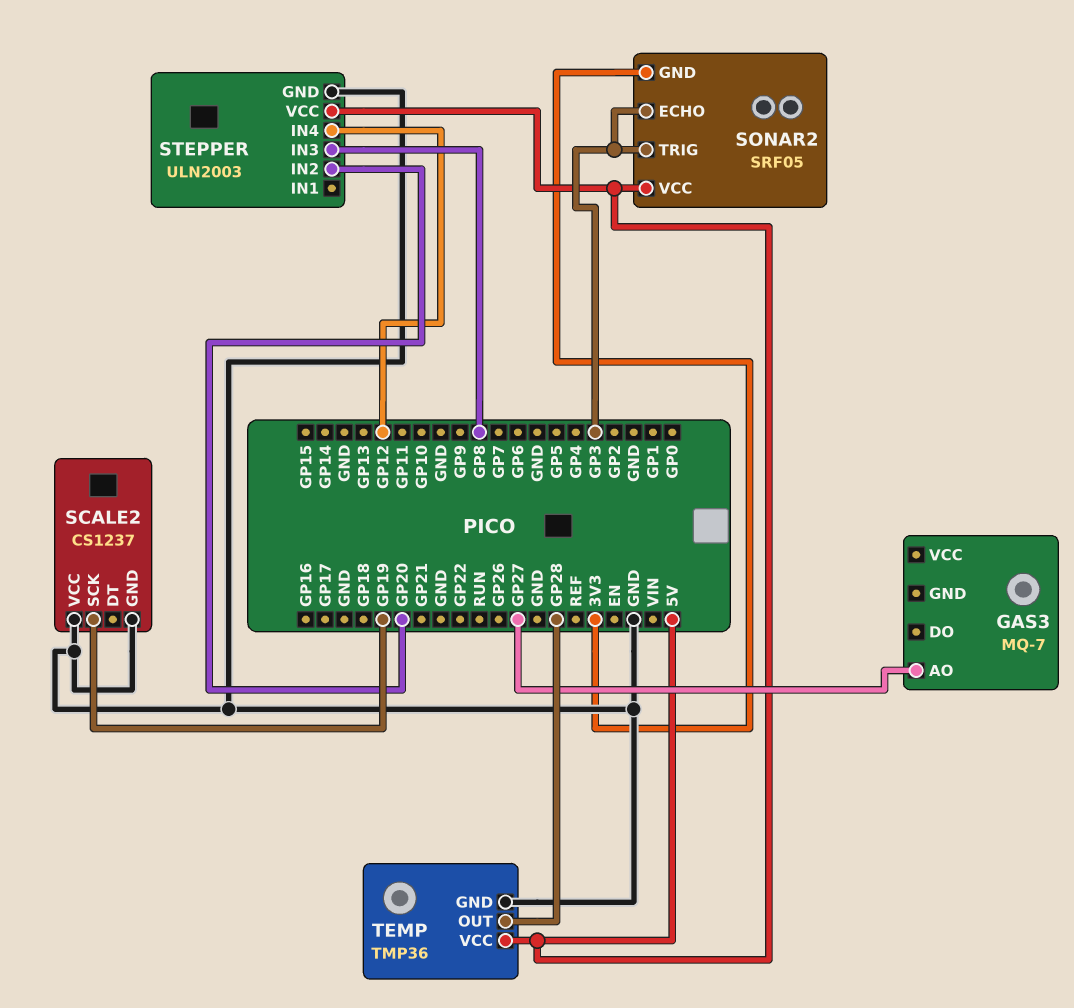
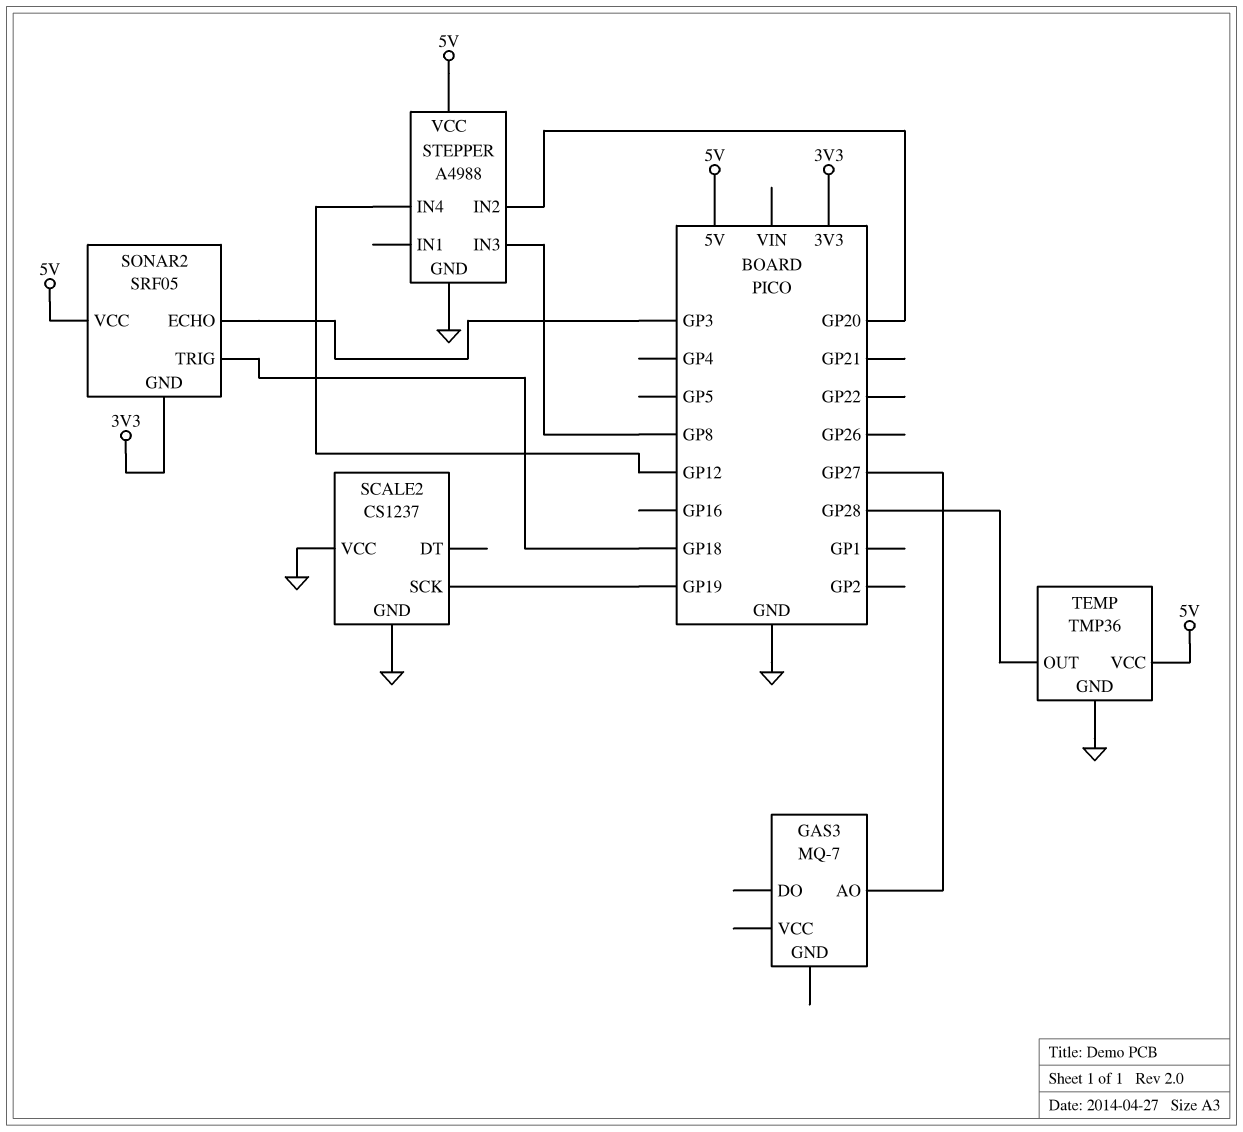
SONAR2 pin TRIG: GP3 -> GP18
STEPPER: ULN2003 -> A4988

